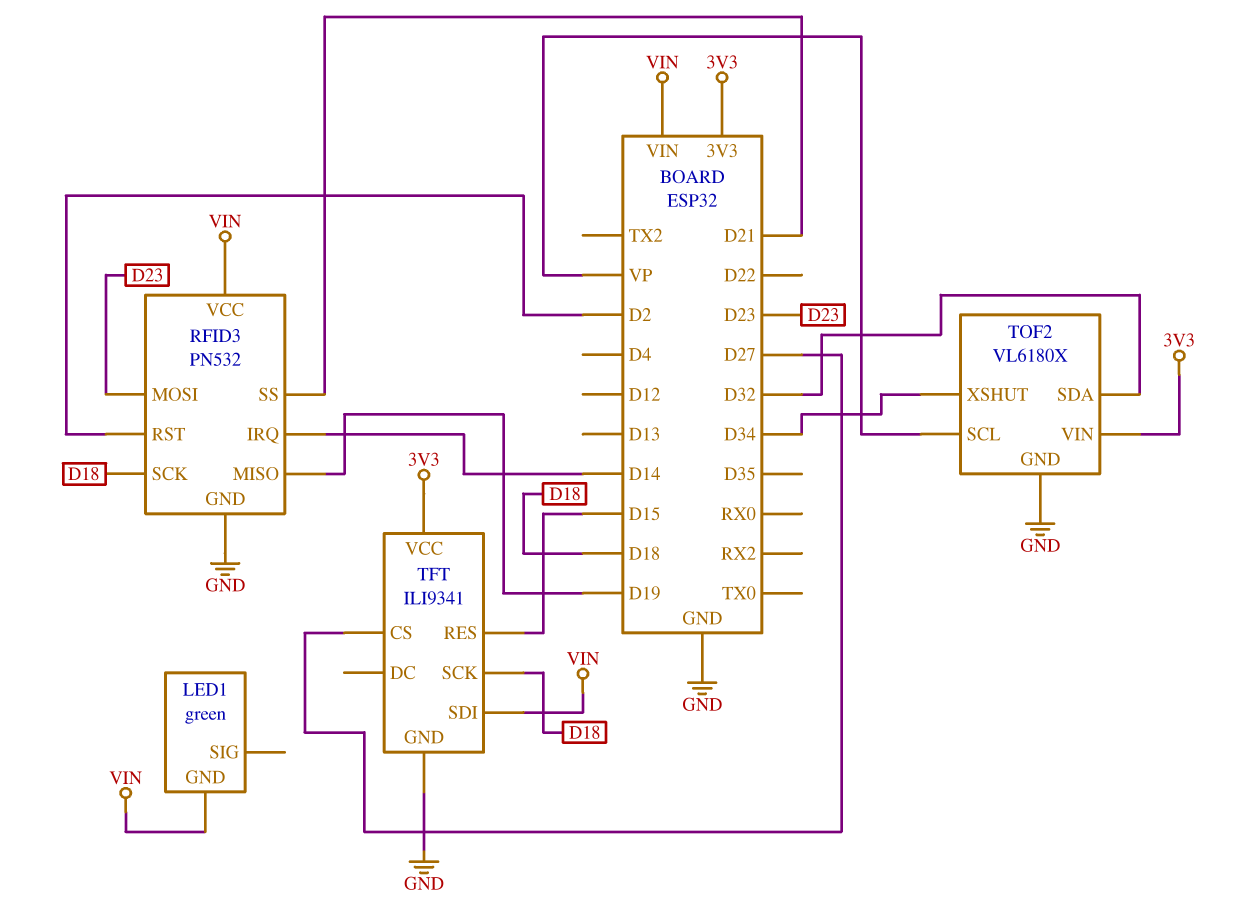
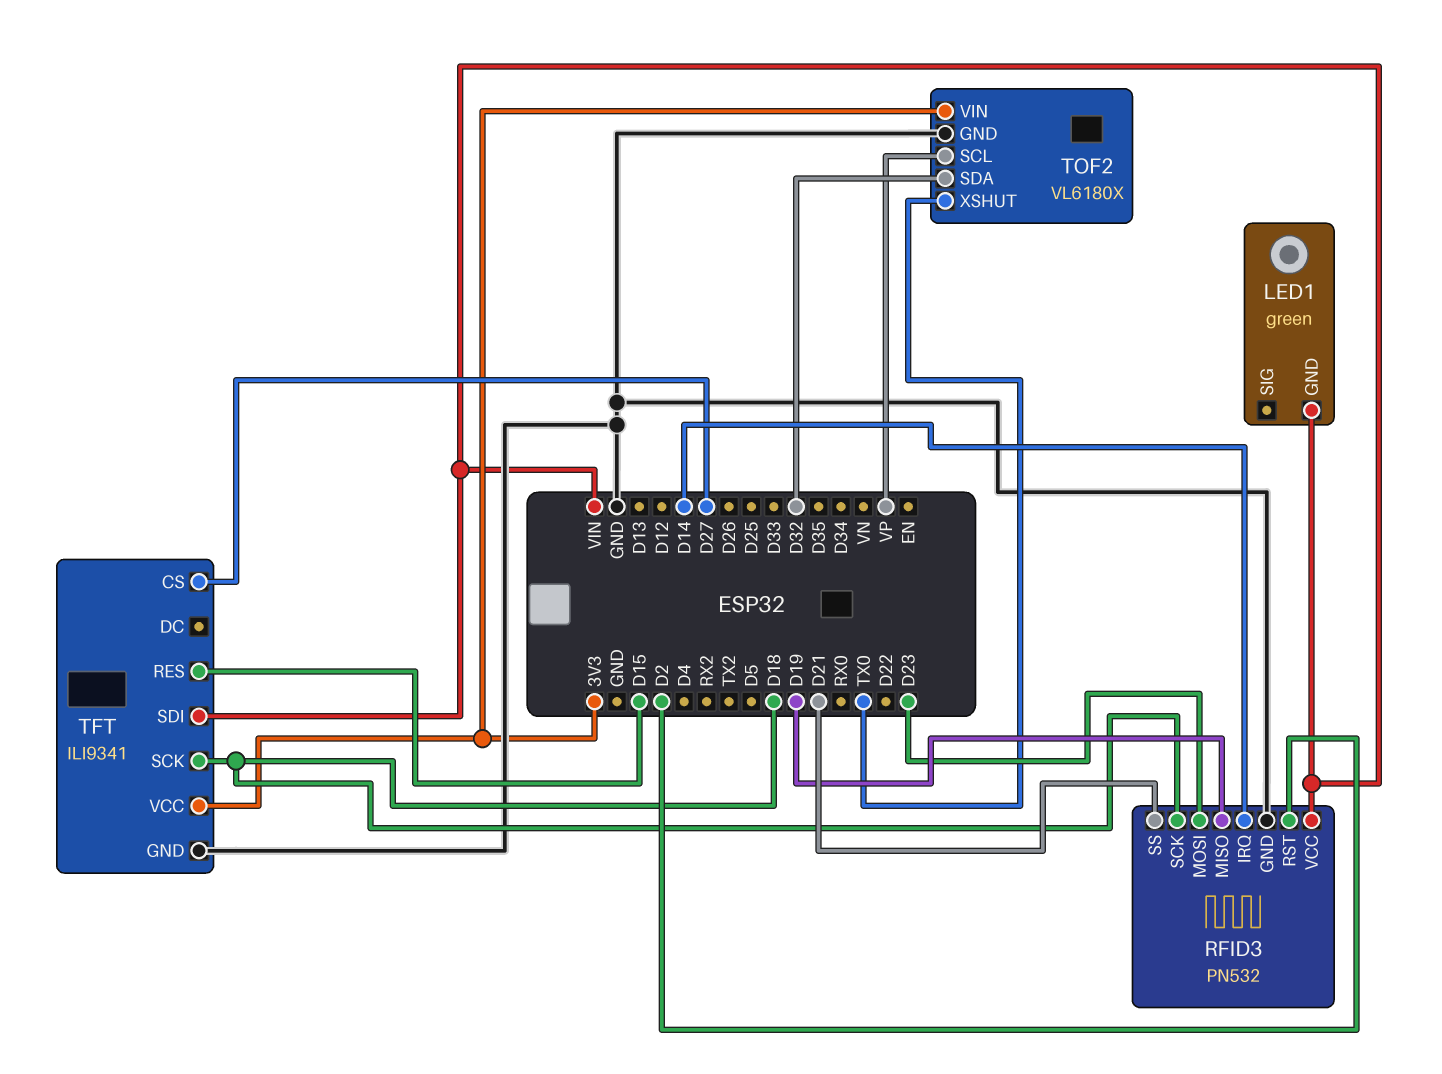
TOF2 pin XSHUT: D34 -> TX0

